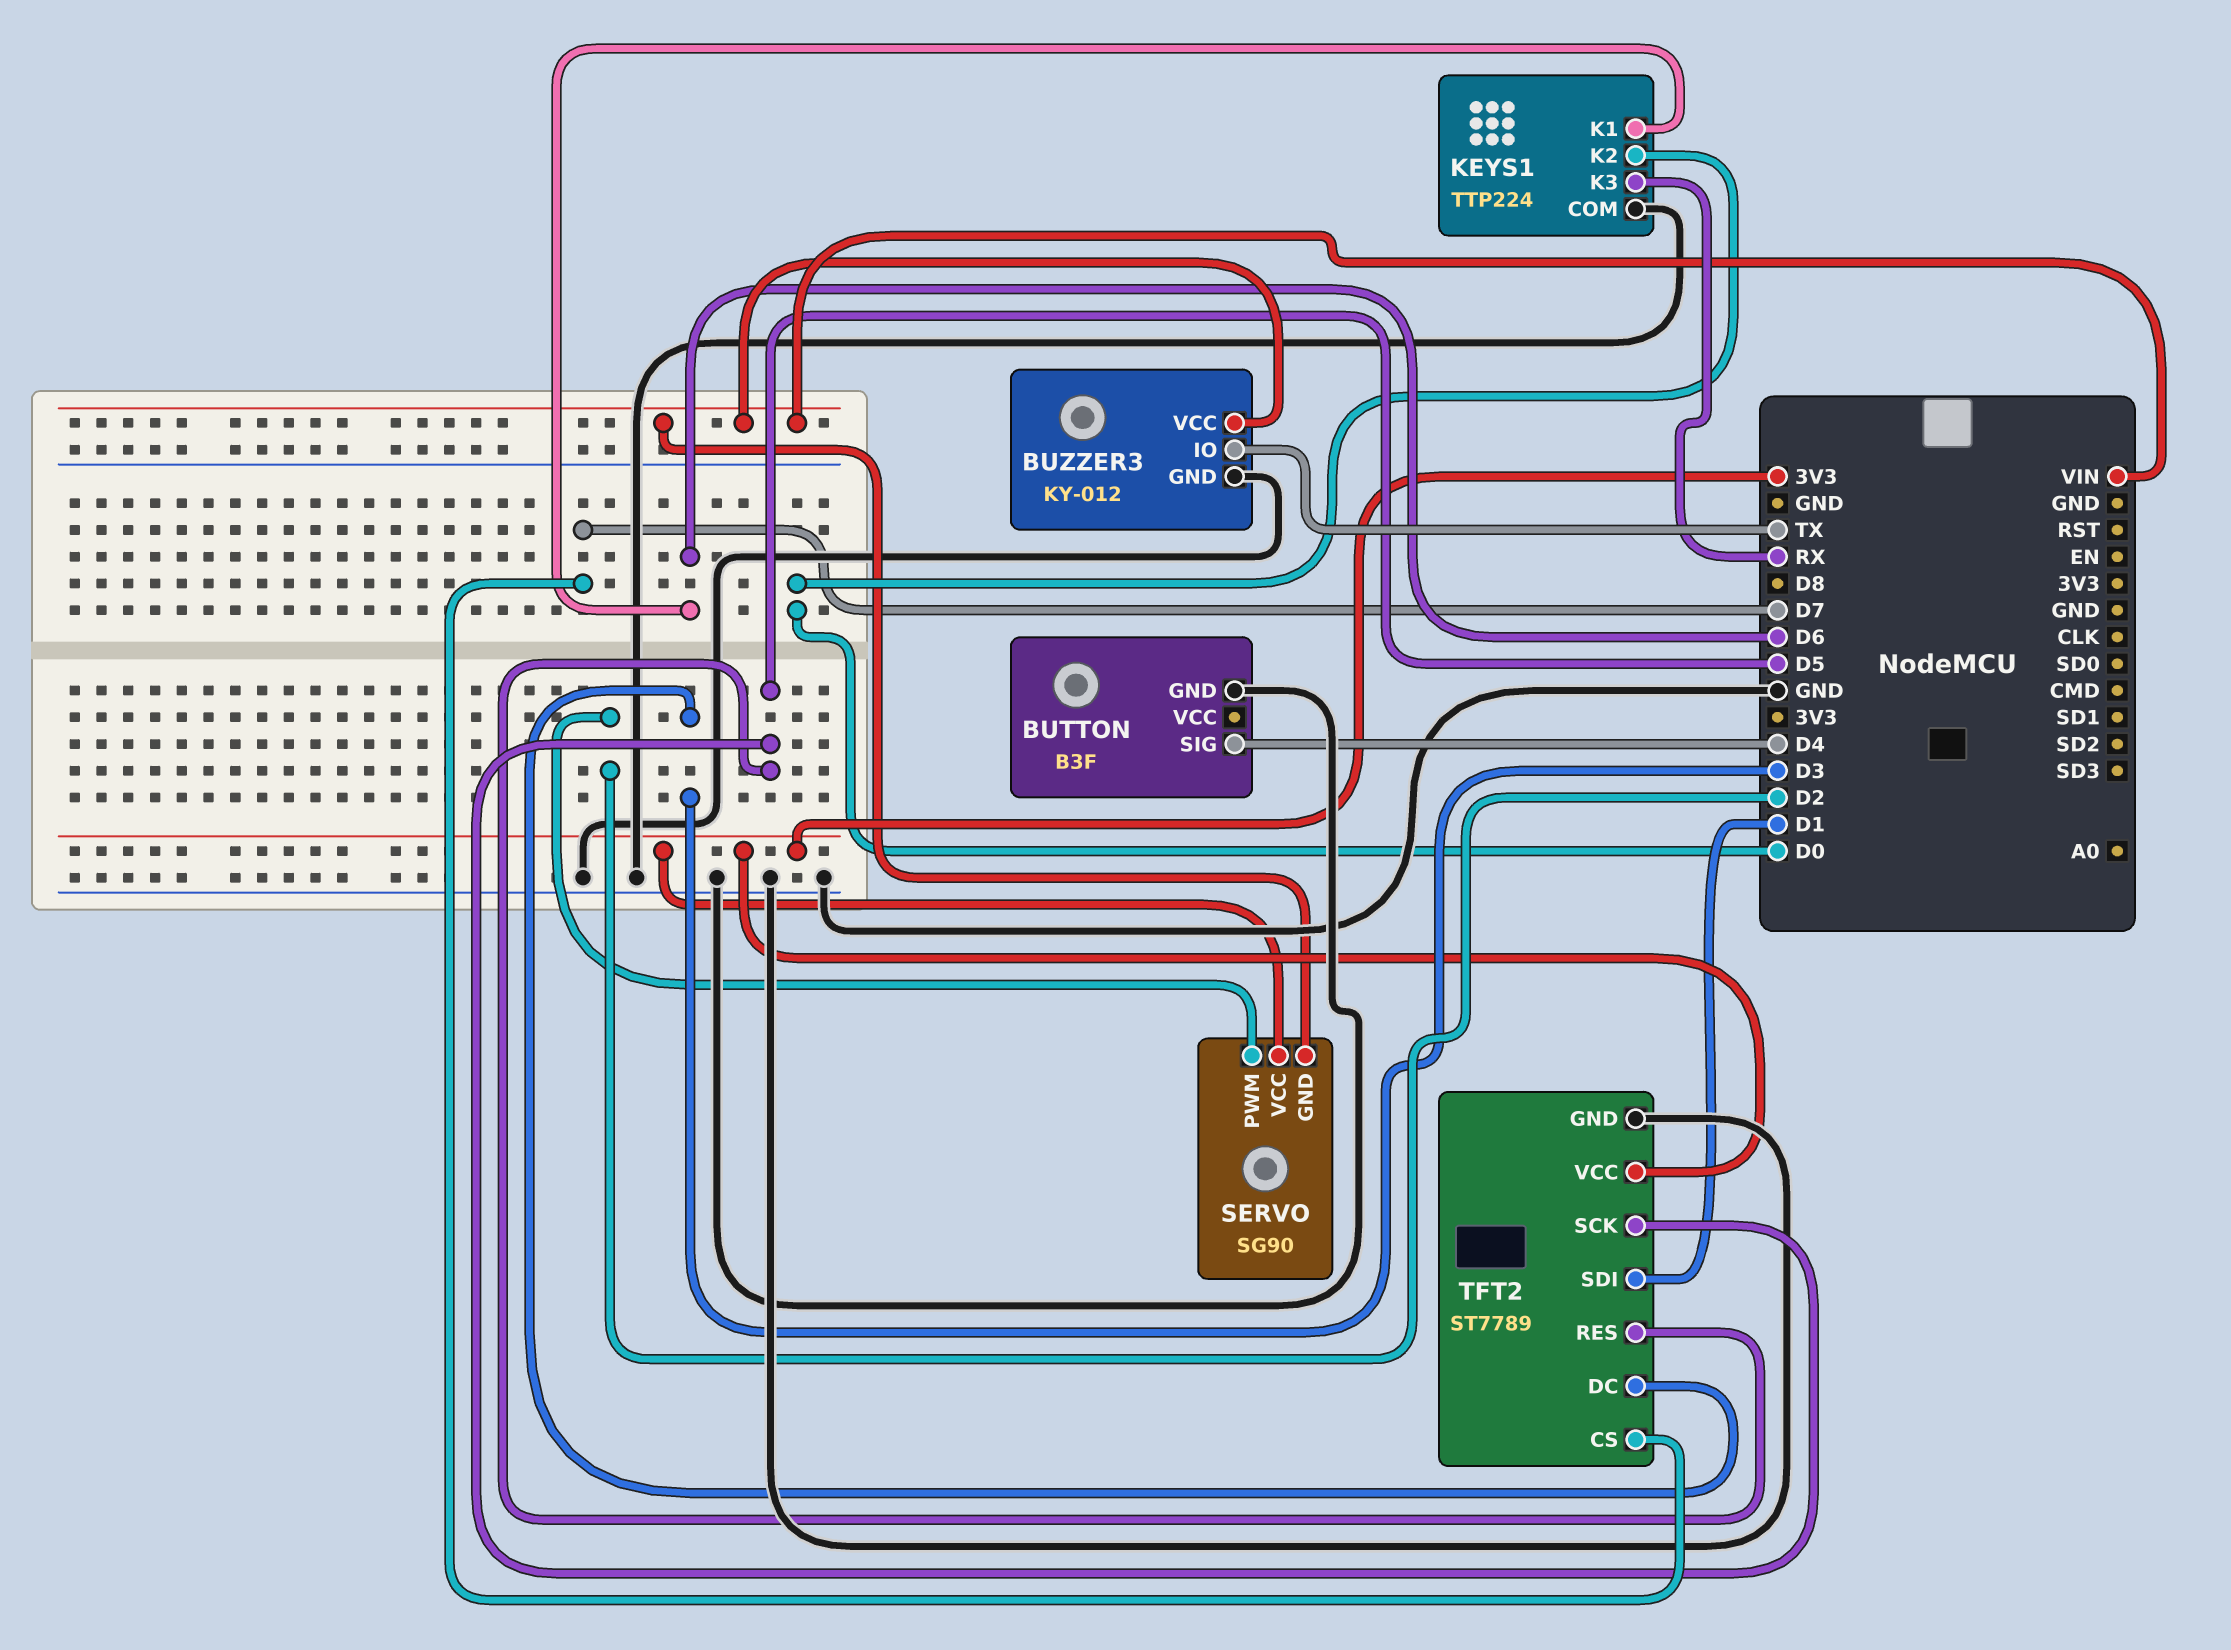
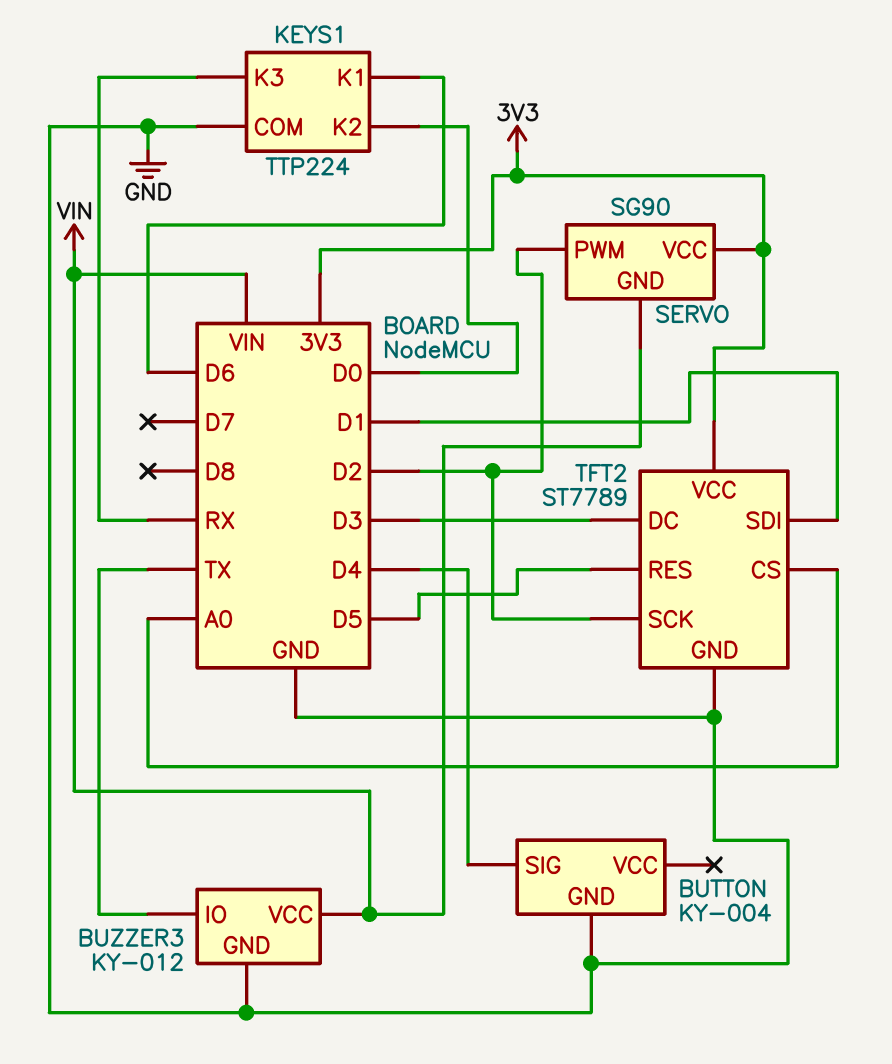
BUTTON: B3F -> KY-004
TFT2 pin CS: D7 -> A0
TFT2 pin SCK: D5 -> D2

